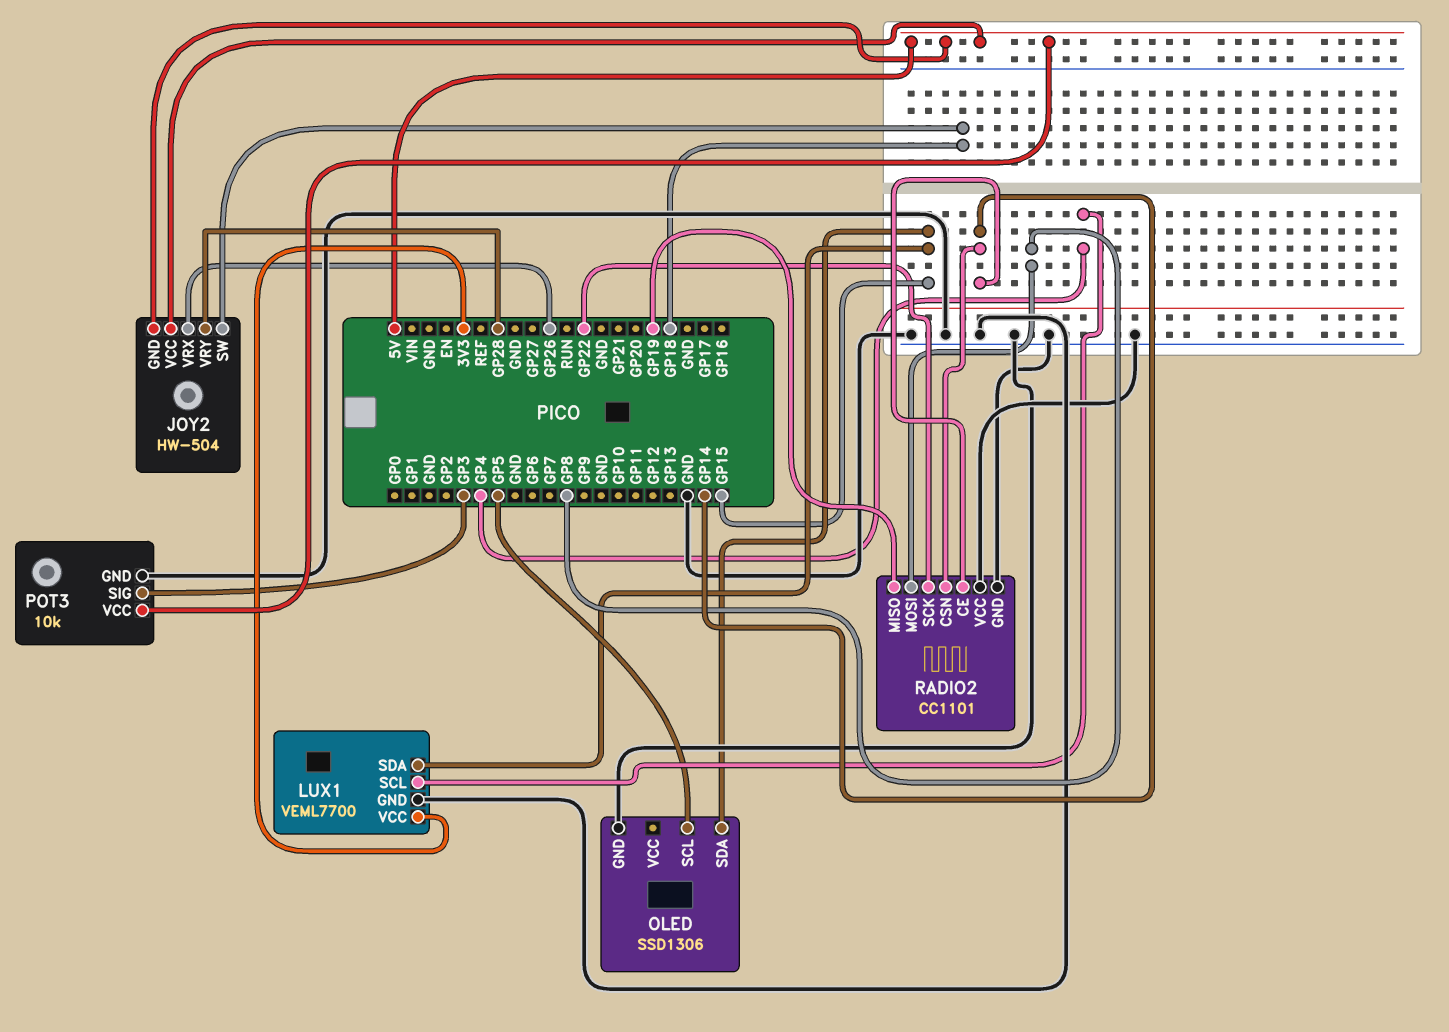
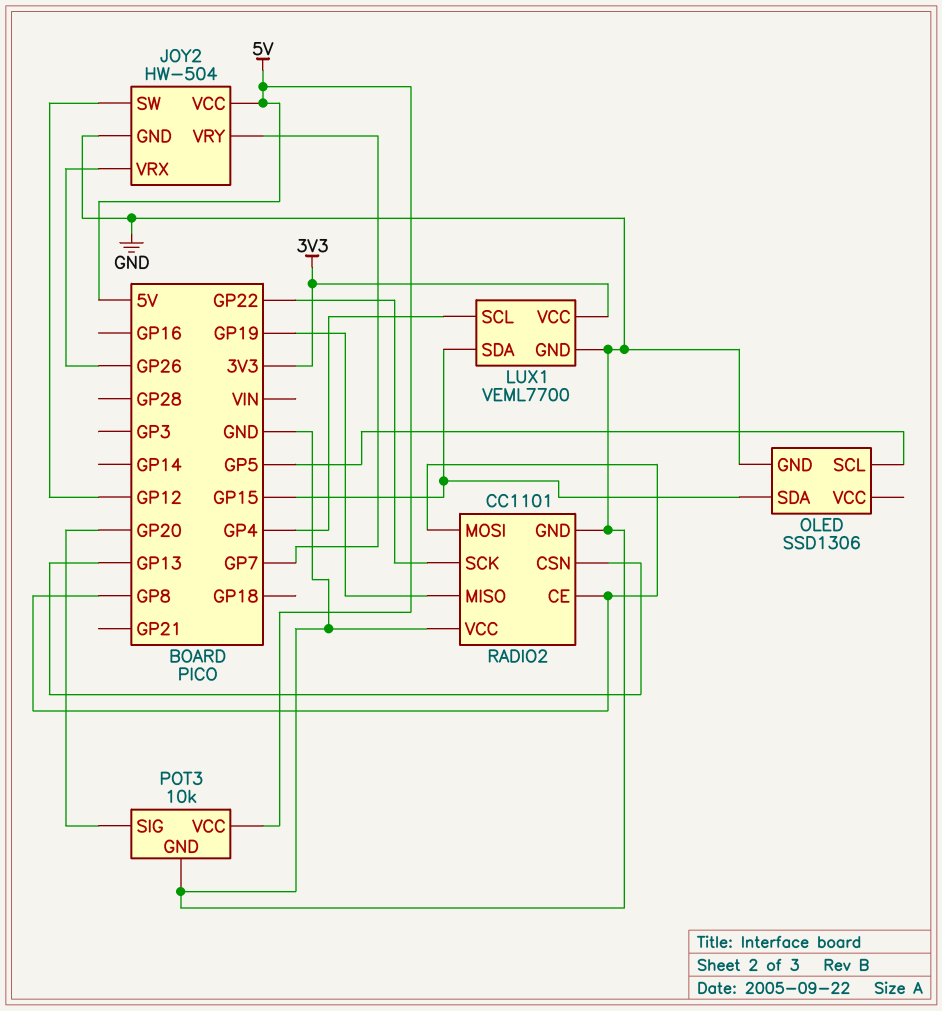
JOY2 pin GND: 5V -> GND
JOY2 pin SW: GP18 -> GP12
JOY2 pin VRY: GP28 -> GP7
POT3 pin SIG: GP3 -> GP20
RADIO2 pin CE: GP14 -> GP8
RADIO2 pin CSN: GP14 -> GP13

